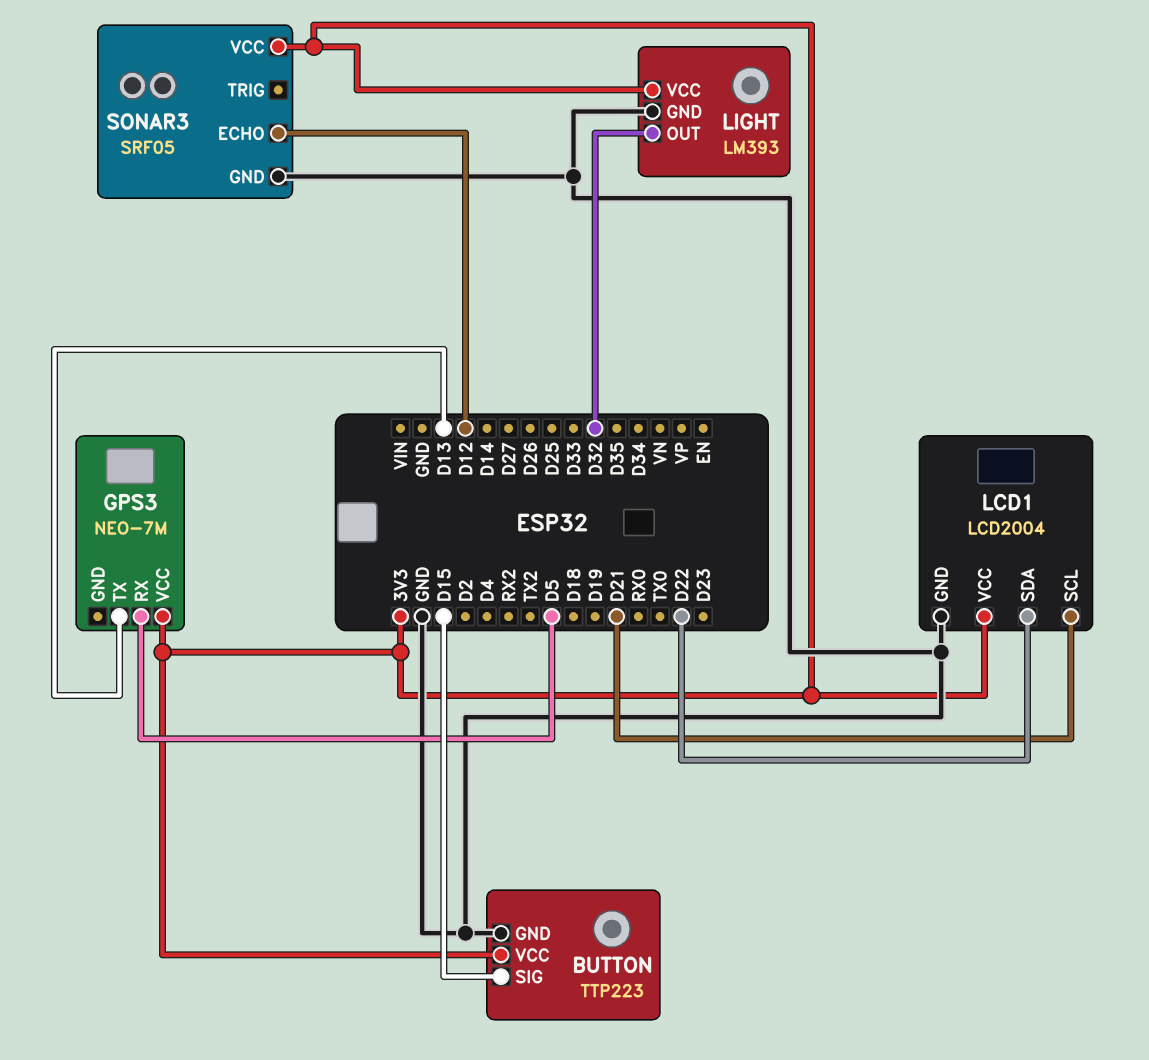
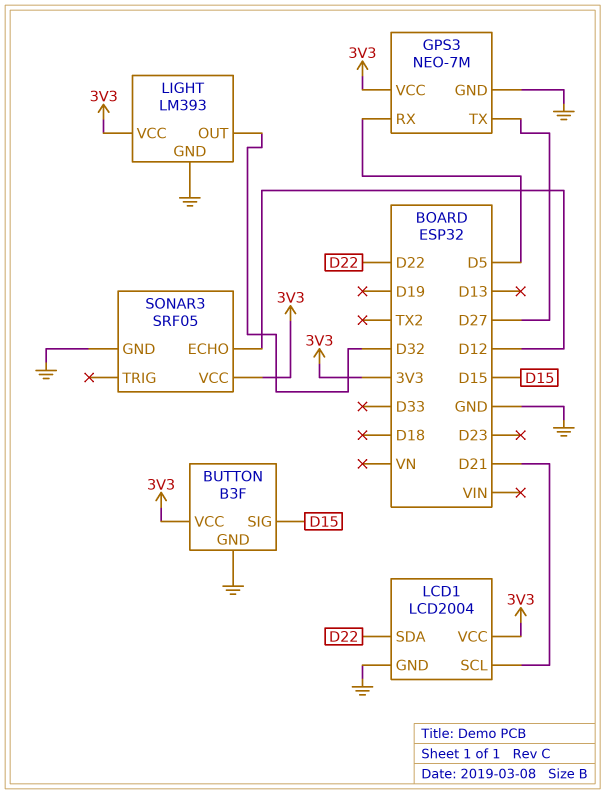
BUTTON: TTP223 -> B3F
GPS3 pin GND: none -> GND
GPS3 pin TX: D13 -> D27

